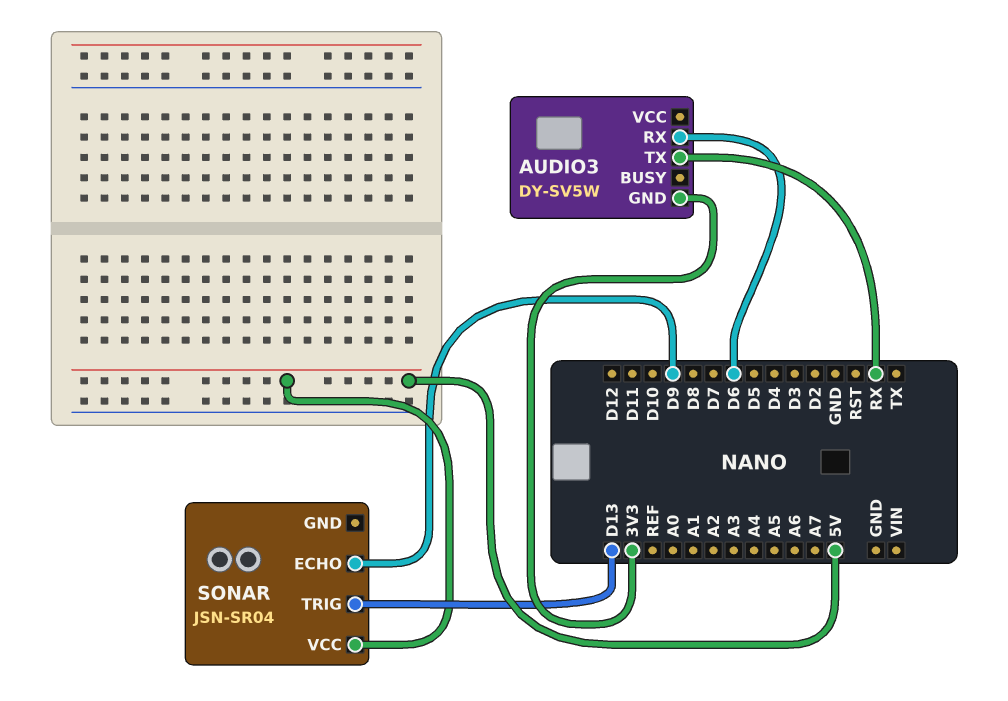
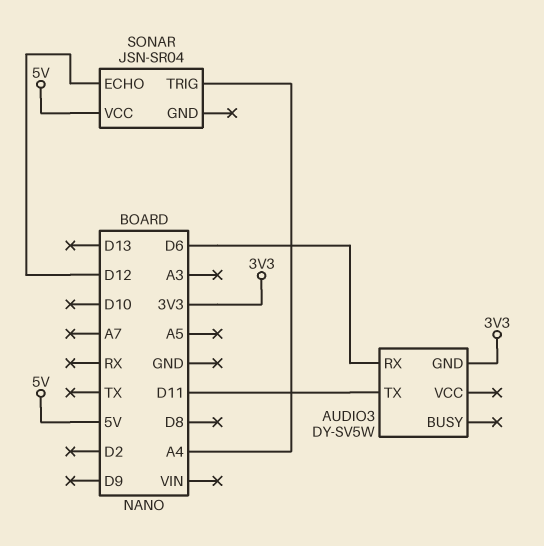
AUDIO3 pin TX: RX -> D11
SONAR pin ECHO: D9 -> D12
SONAR pin TRIG: D13 -> A4

